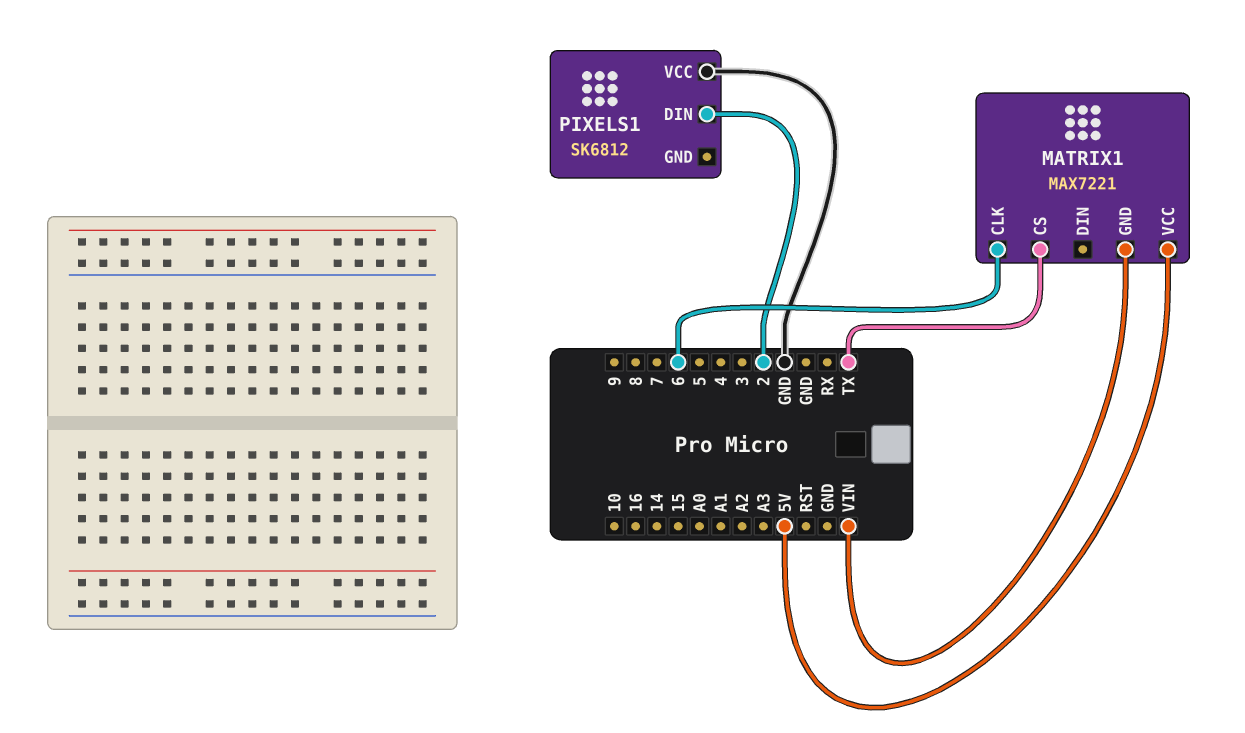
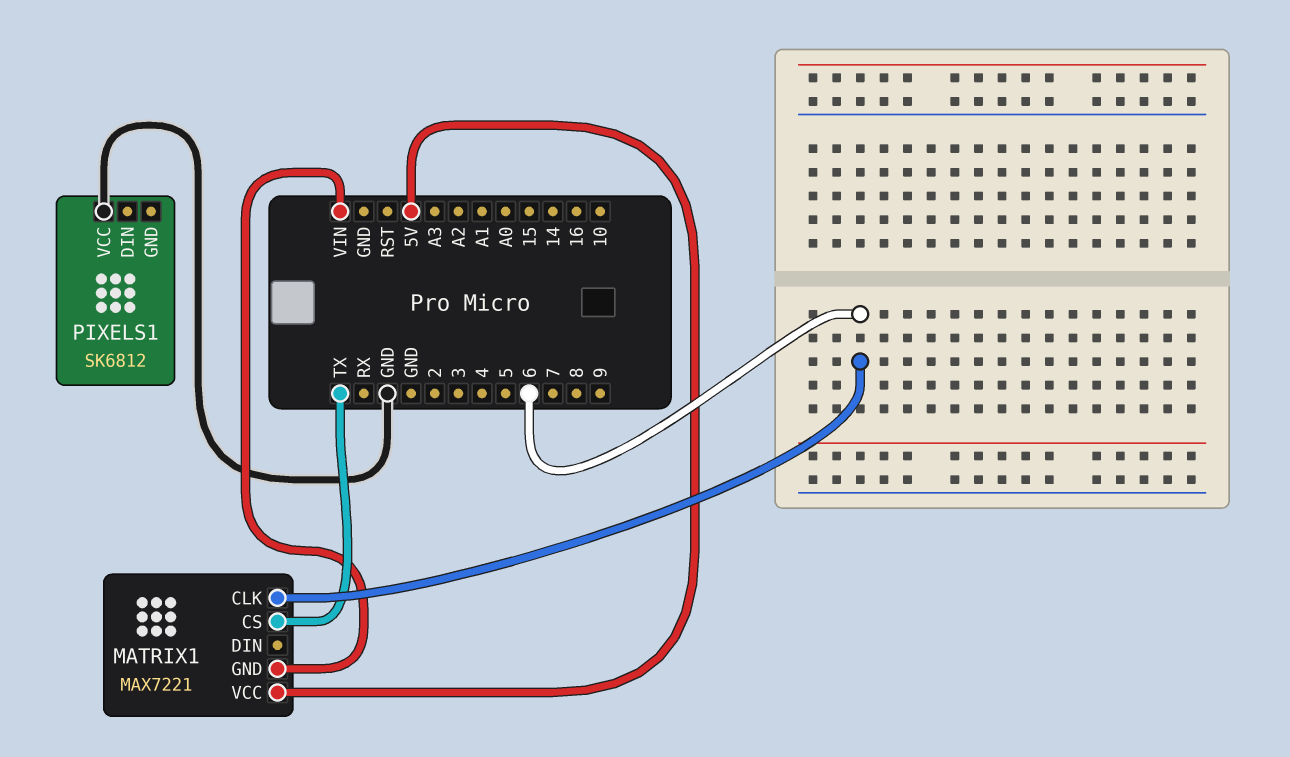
PIXELS1 pin DIN: 2 -> none

